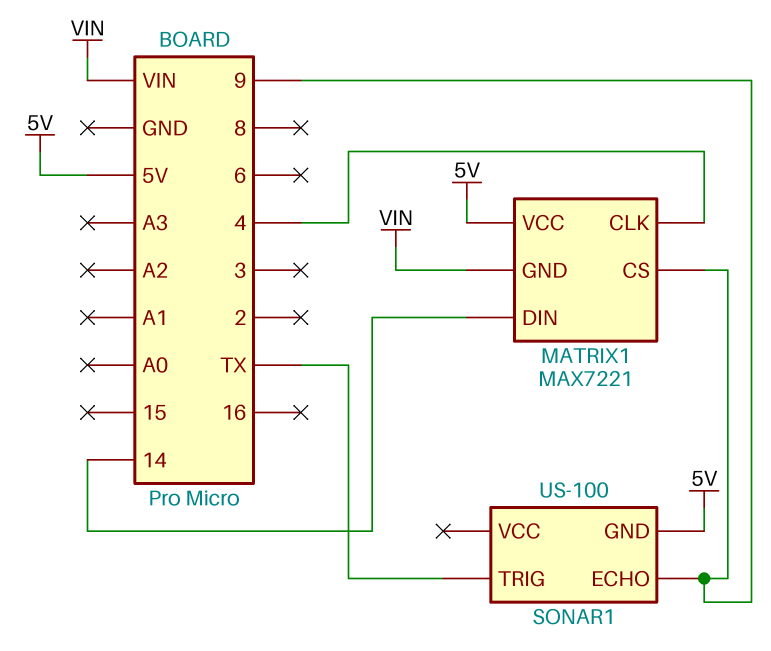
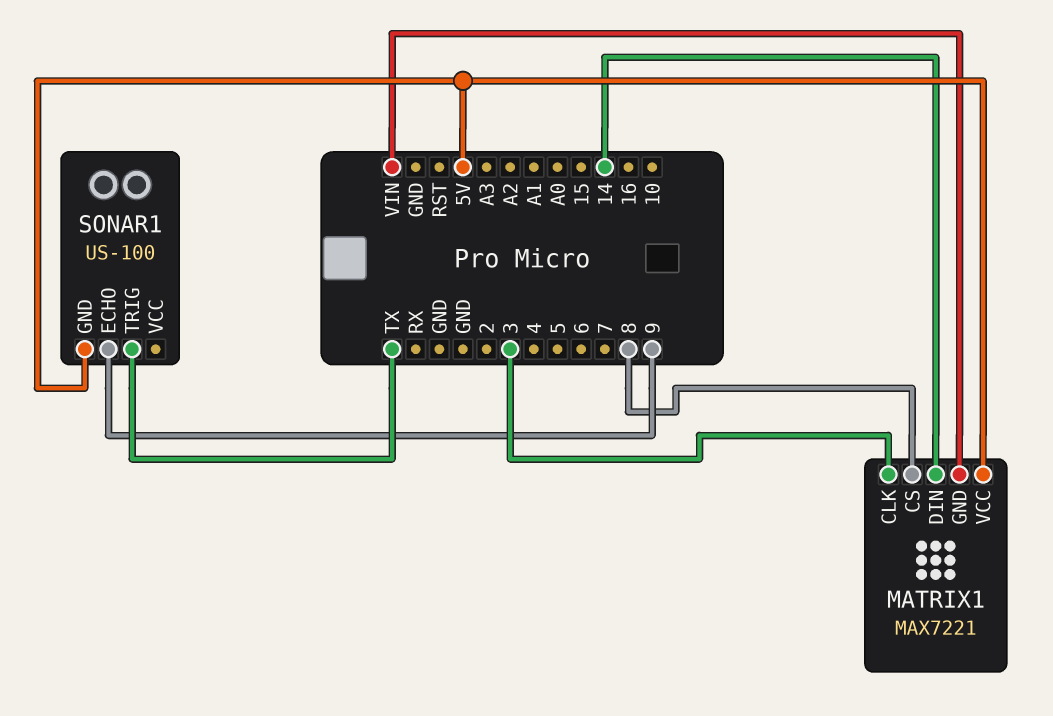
MATRIX1 pin CLK: 4 -> 3
MATRIX1 pin CS: 9 -> 8

